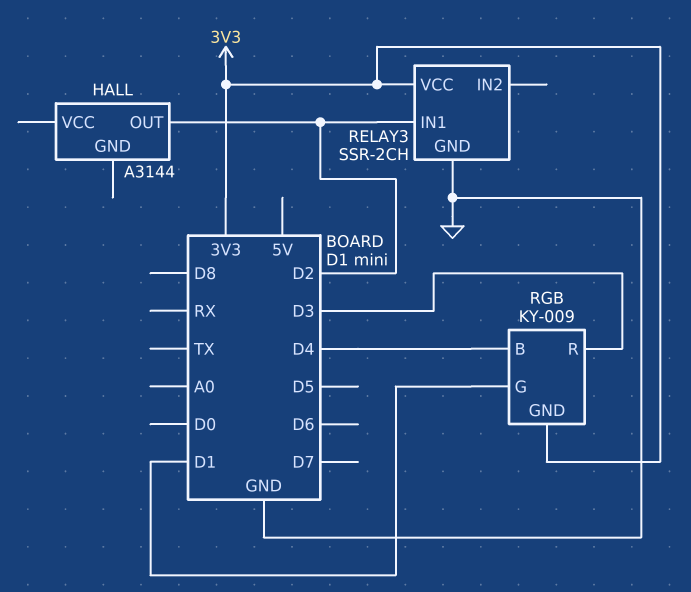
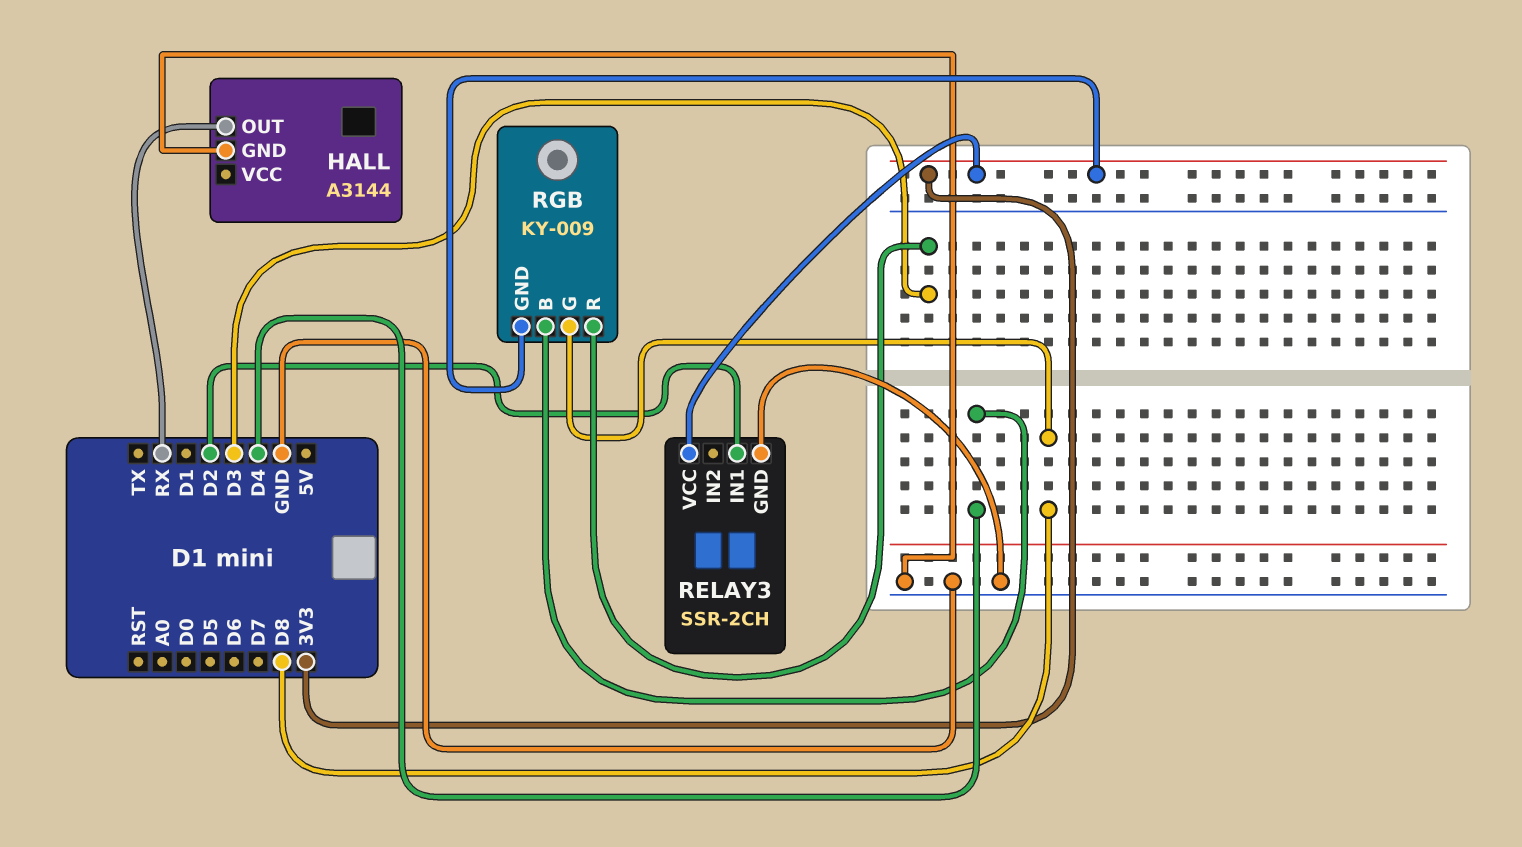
HALL pin GND: none -> GND
HALL pin OUT: D2 -> RX
RGB pin G: D1 -> D8

